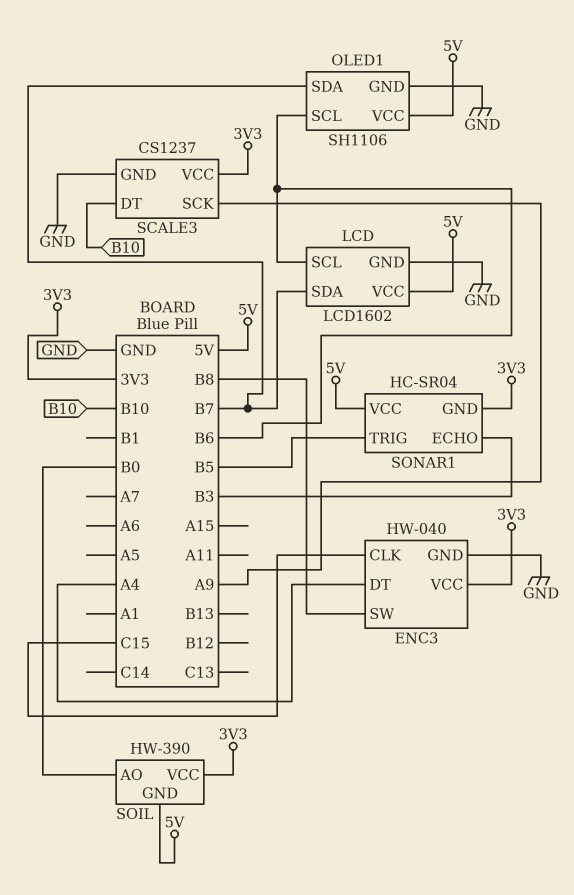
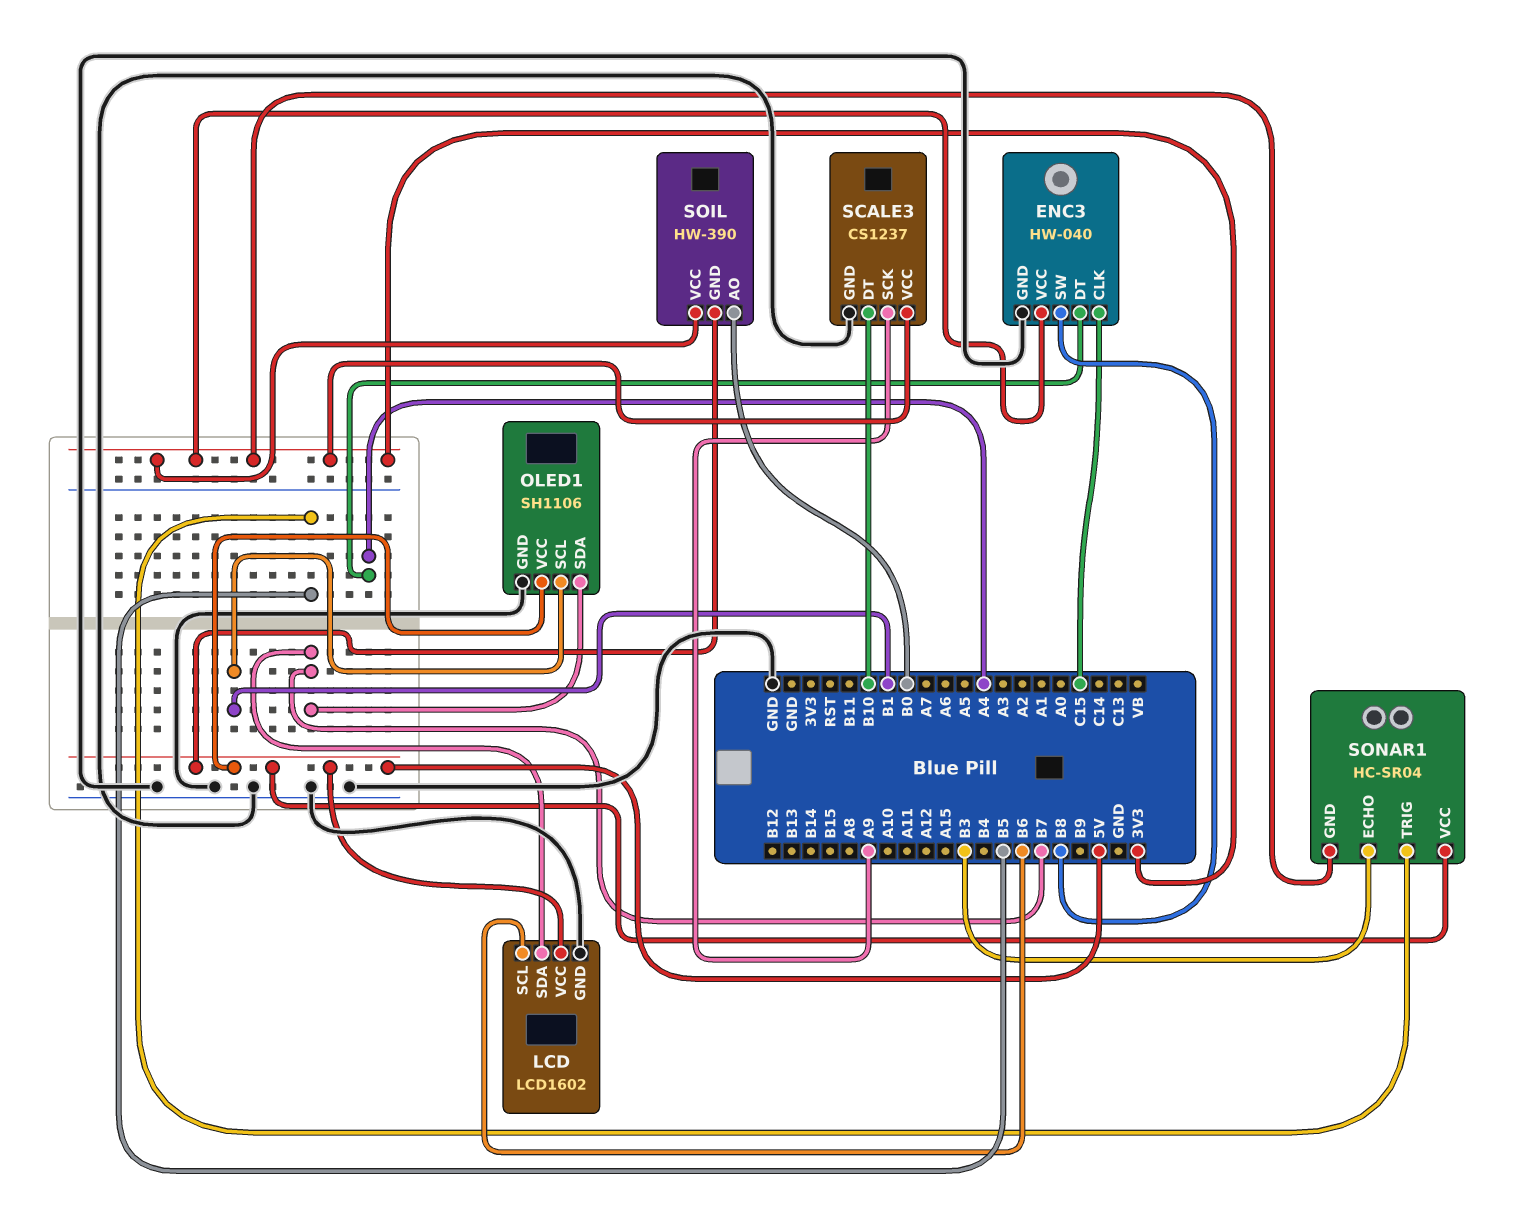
OLED1 pin SCL: B6 -> B1

